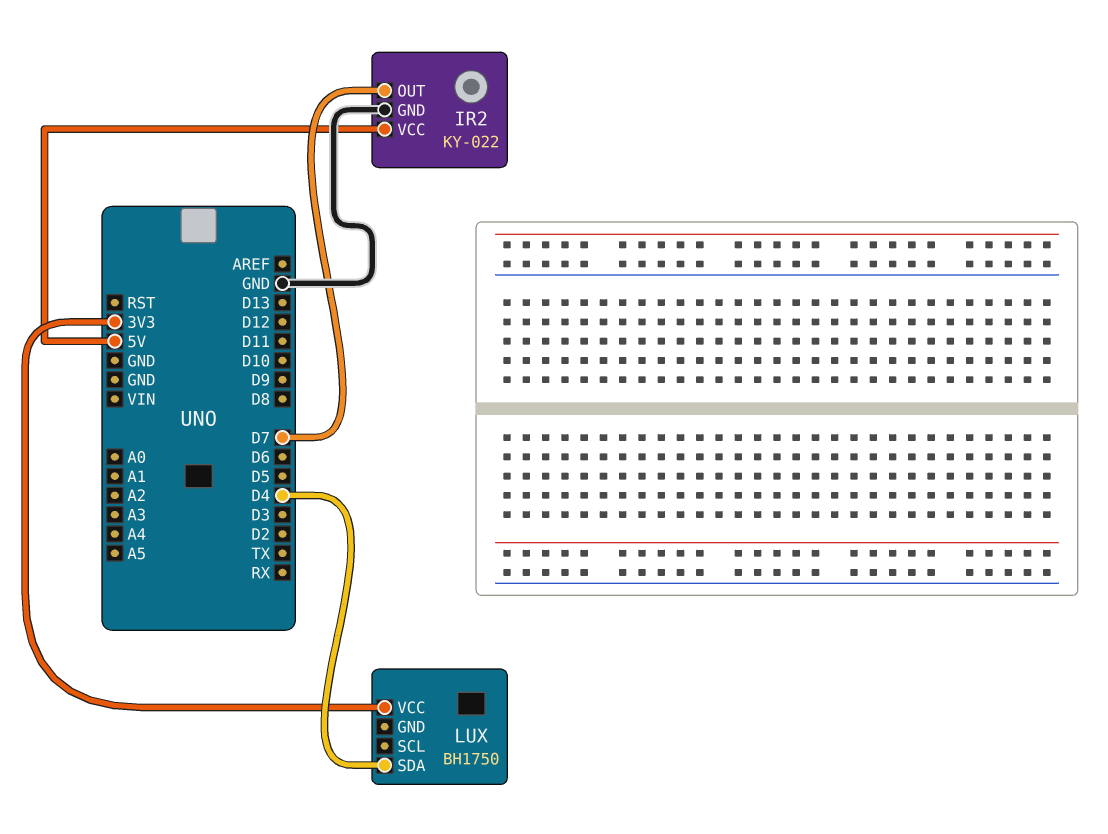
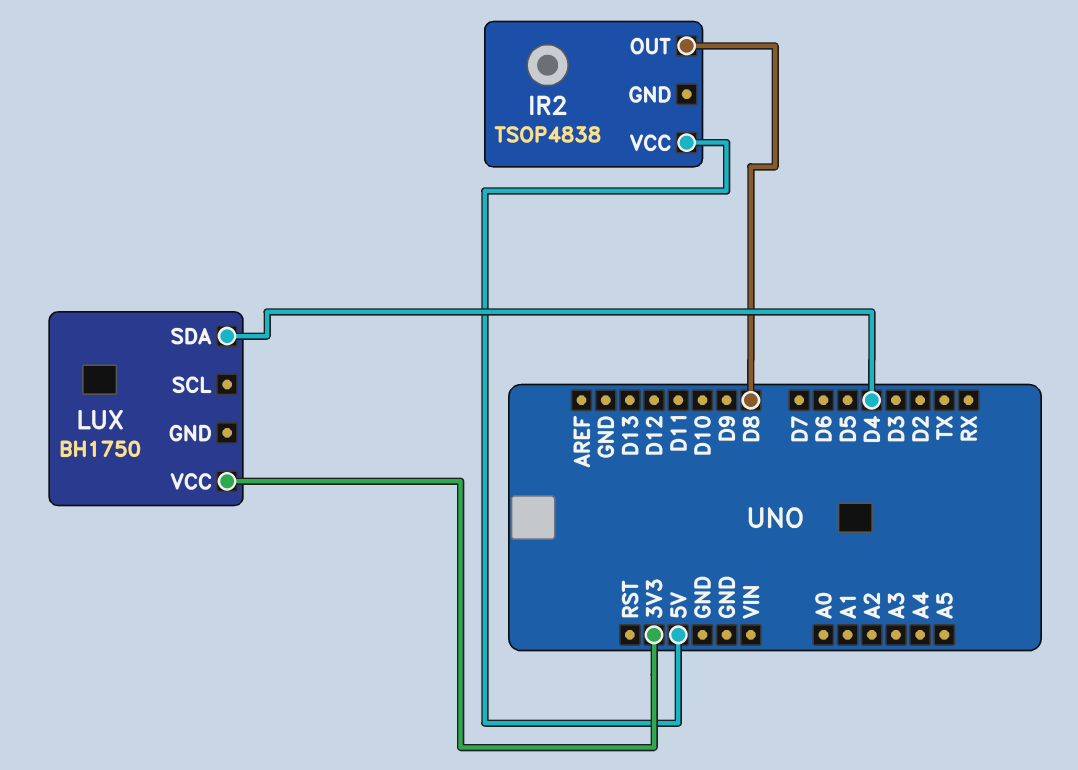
IR2: KY-022 -> TSOP4838
IR2 pin GND: GND -> none
IR2 pin OUT: D7 -> D8

